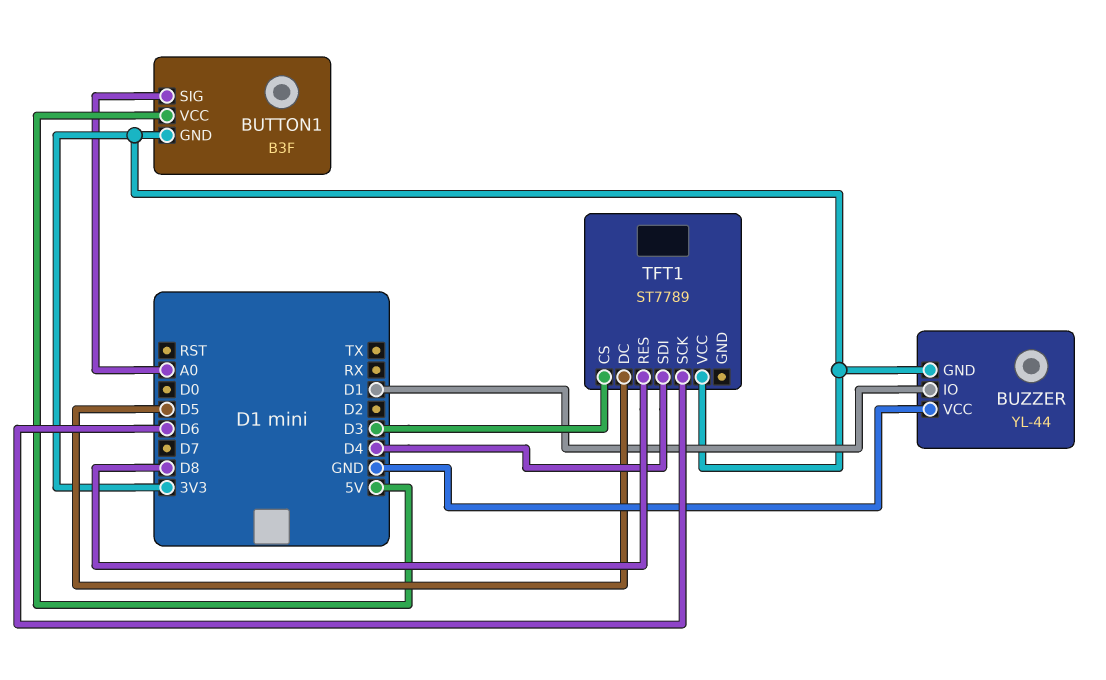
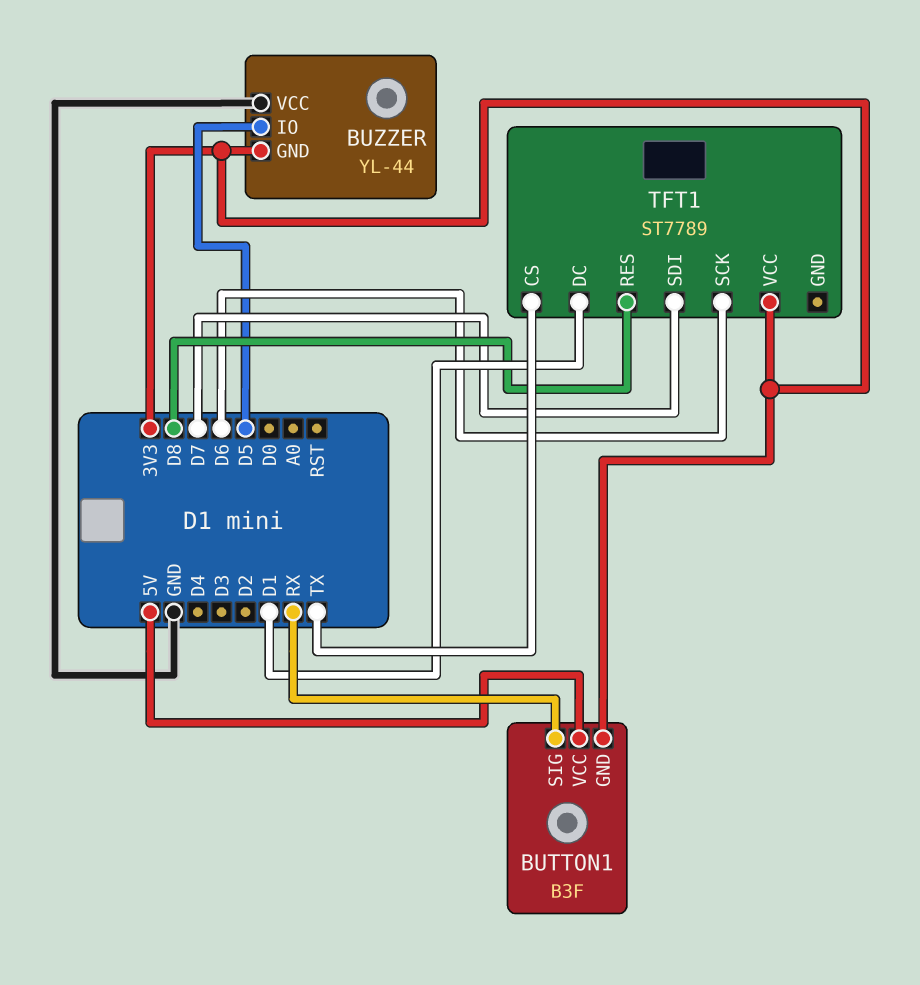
BUTTON1 pin SIG: A0 -> RX
BUZZER pin IO: D1 -> D5
TFT1 pin CS: D3 -> TX
TFT1 pin DC: D5 -> D1
TFT1 pin SDI: D4 -> D7

